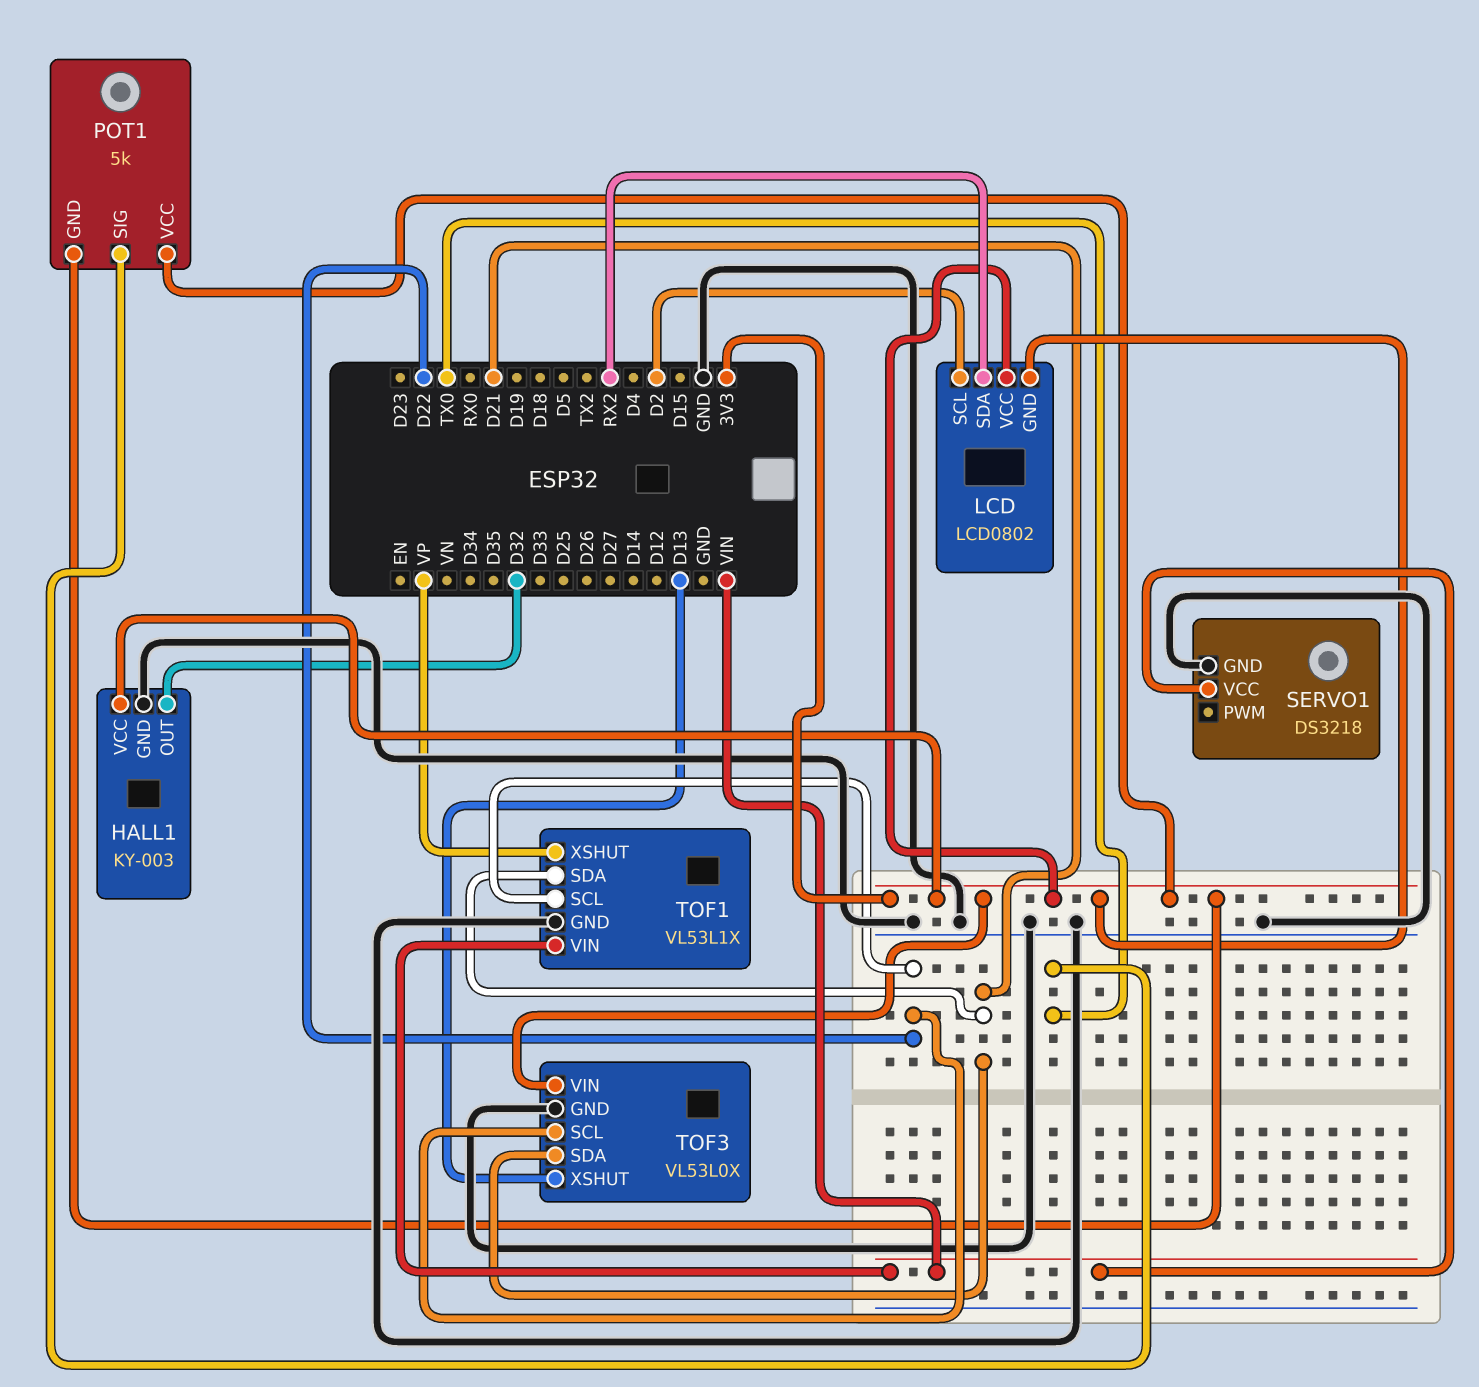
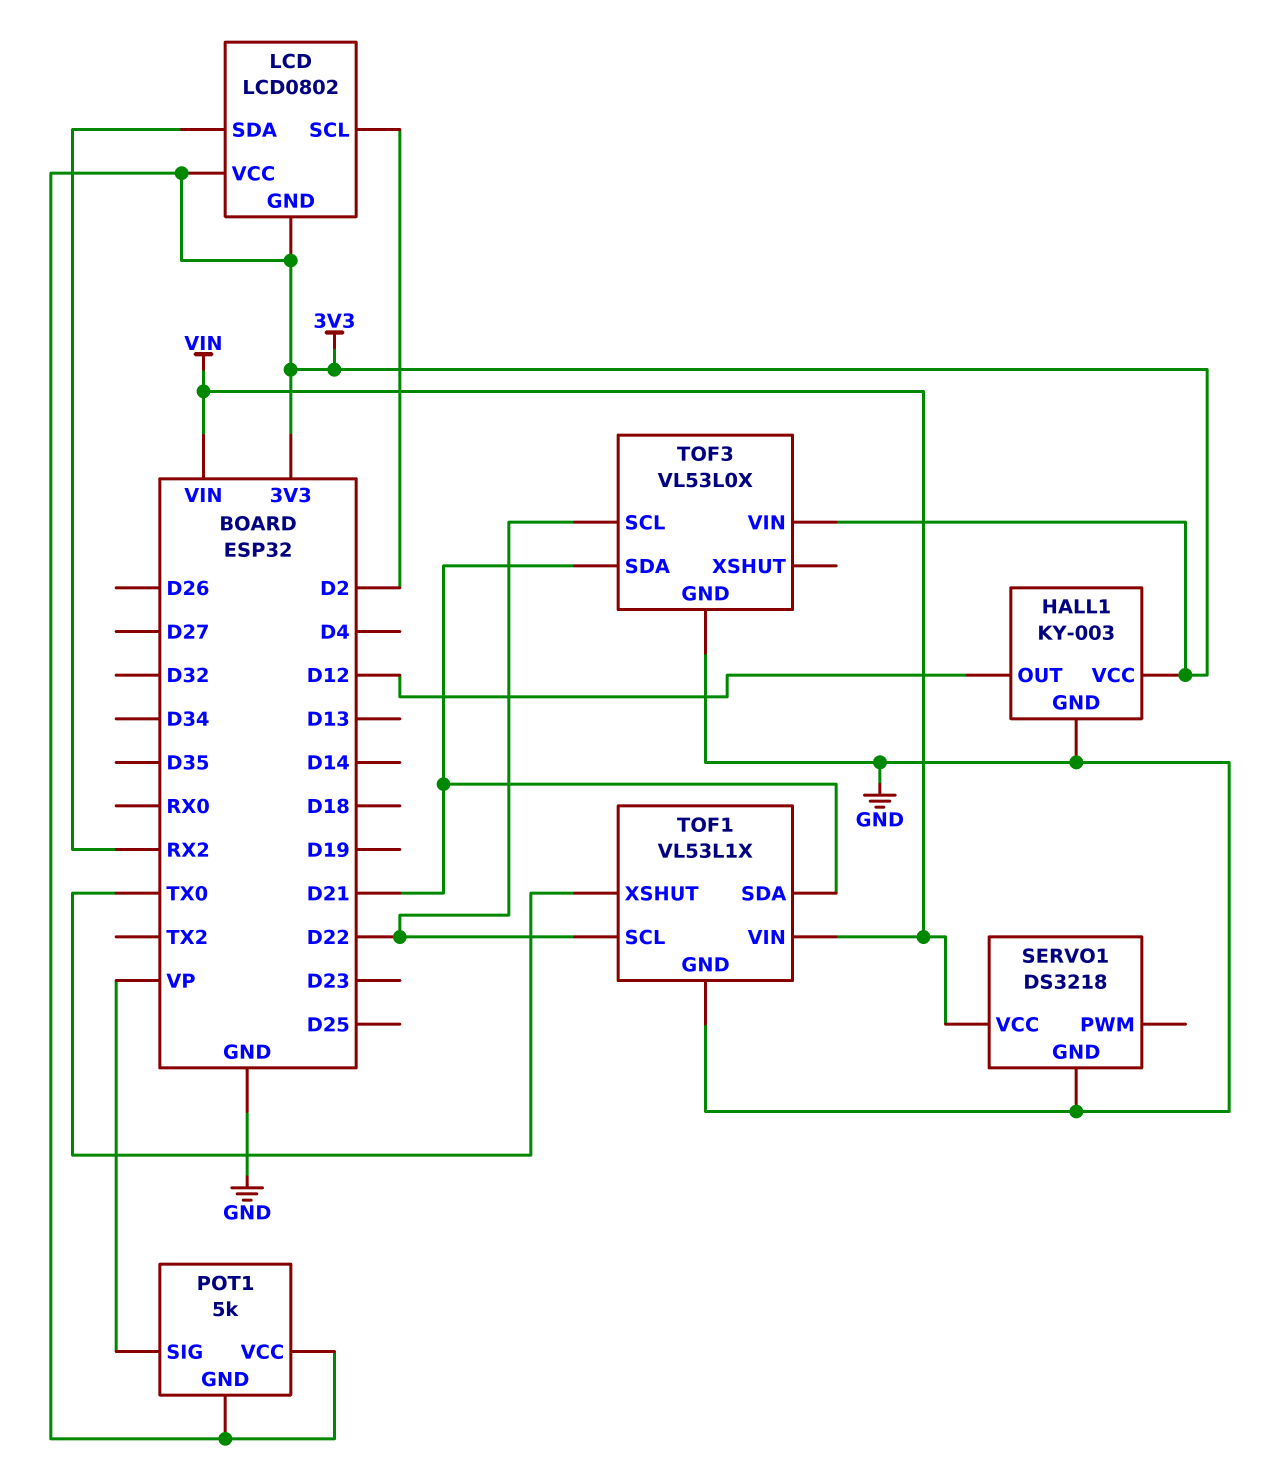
HALL1 pin OUT: D32 -> D12
POT1 pin SIG: TX0 -> VP
TOF1 pin XSHUT: VP -> TX0
TOF3 pin XSHUT: D13 -> none

